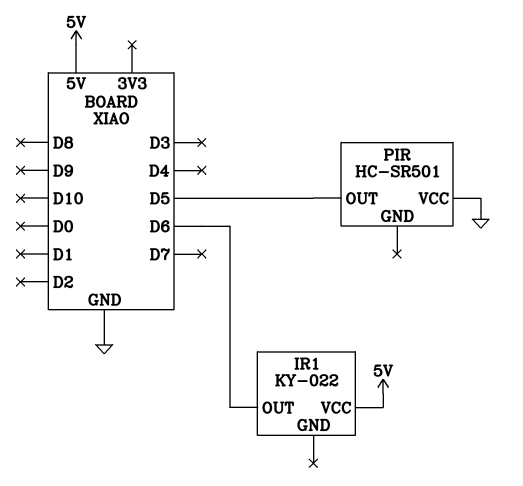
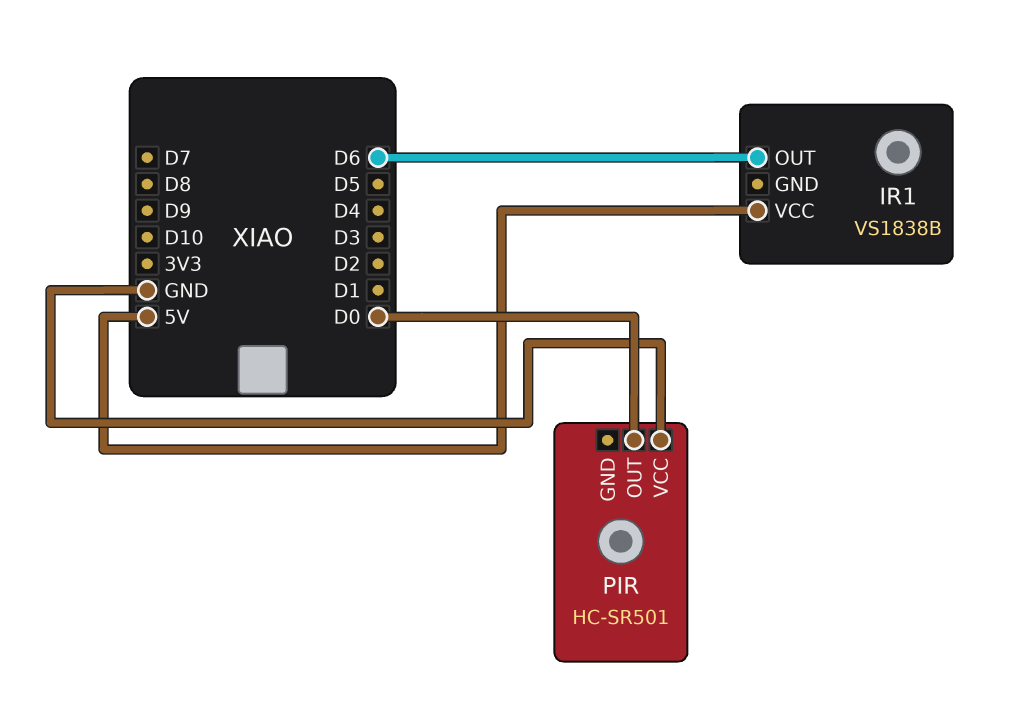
IR1: KY-022 -> VS1838B
PIR pin OUT: D5 -> D0

